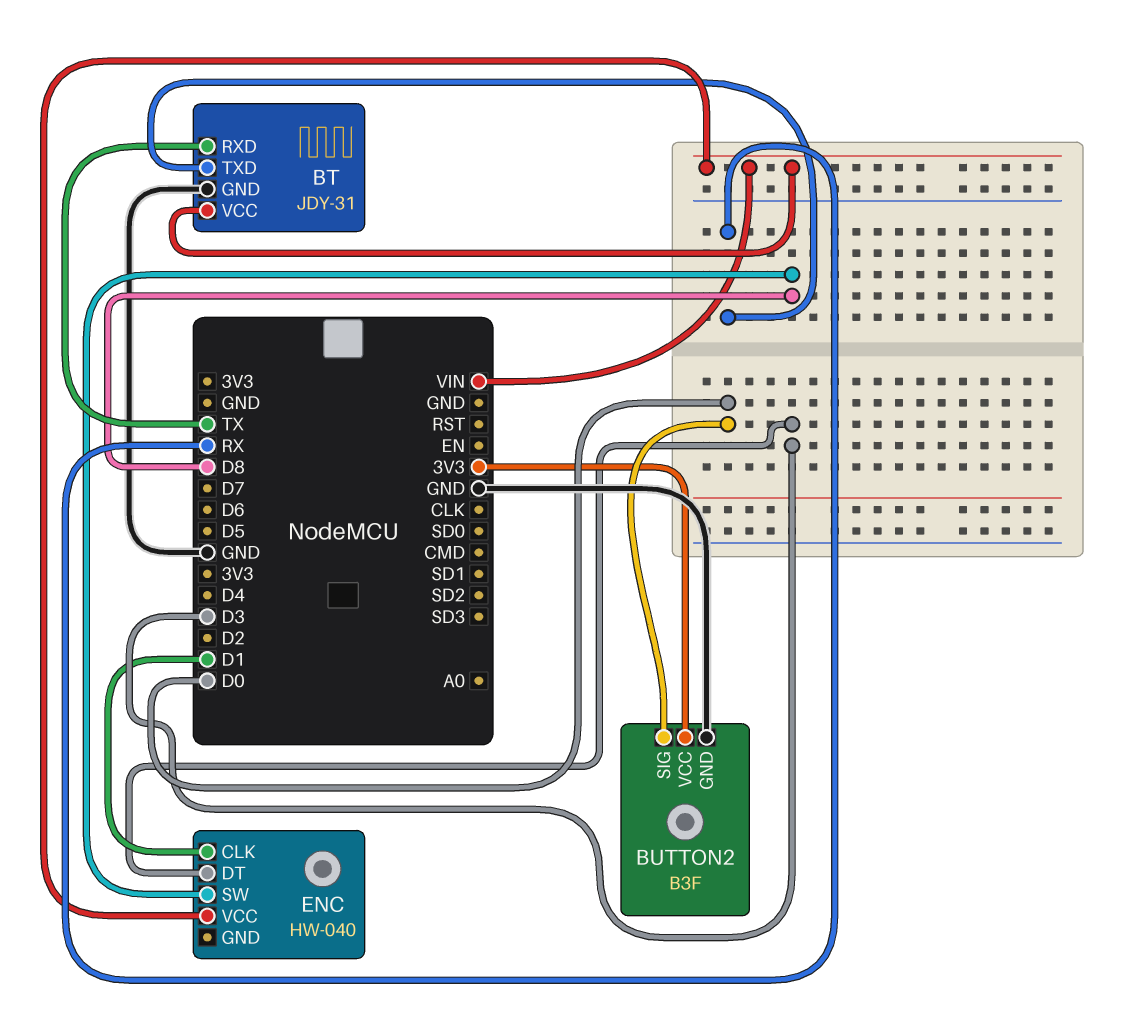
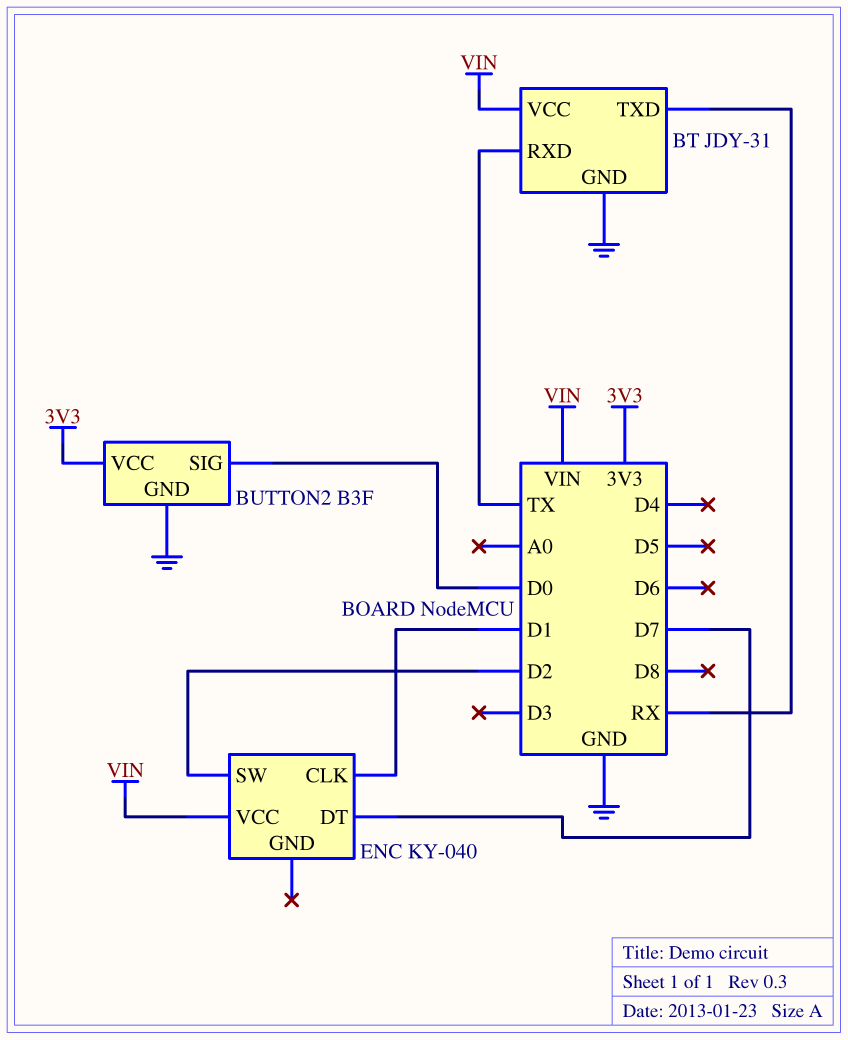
ENC: HW-040 -> KY-040
ENC pin DT: D3 -> D7
ENC pin SW: D8 -> D2

